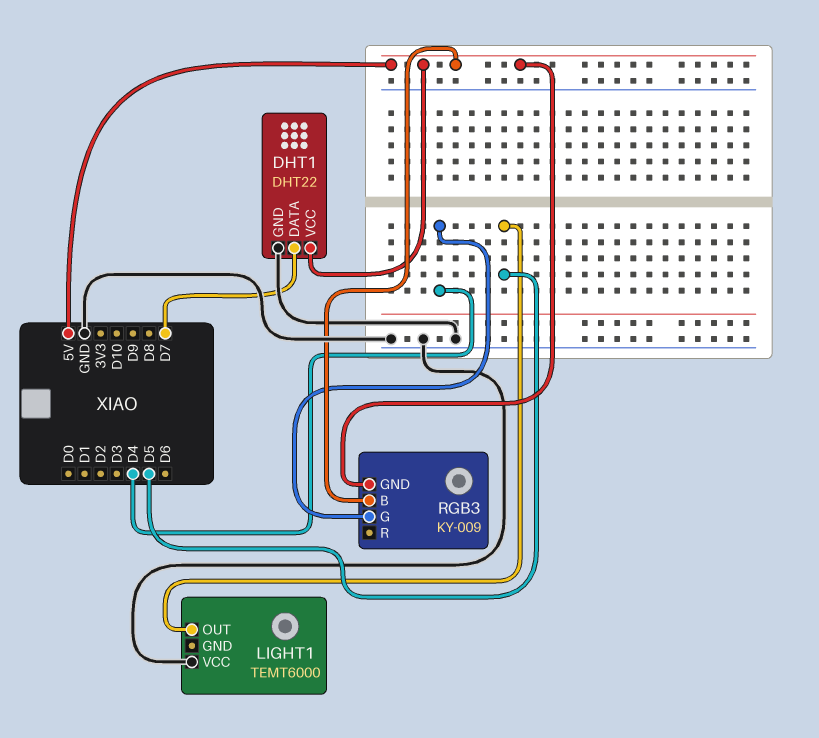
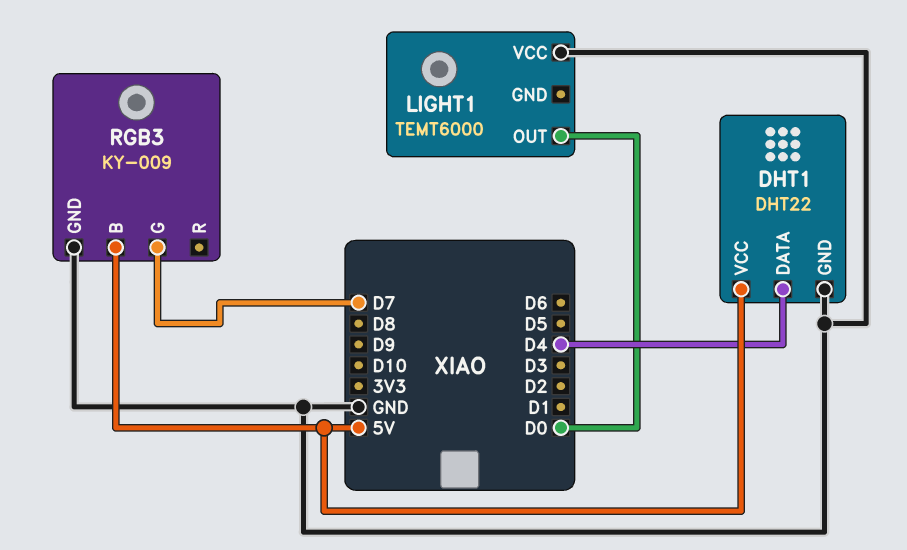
DHT1 pin DATA: D7 -> D4
LIGHT1 pin OUT: D5 -> D0
RGB3 pin G: D4 -> D7
RGB3 pin GND: 5V -> GND

